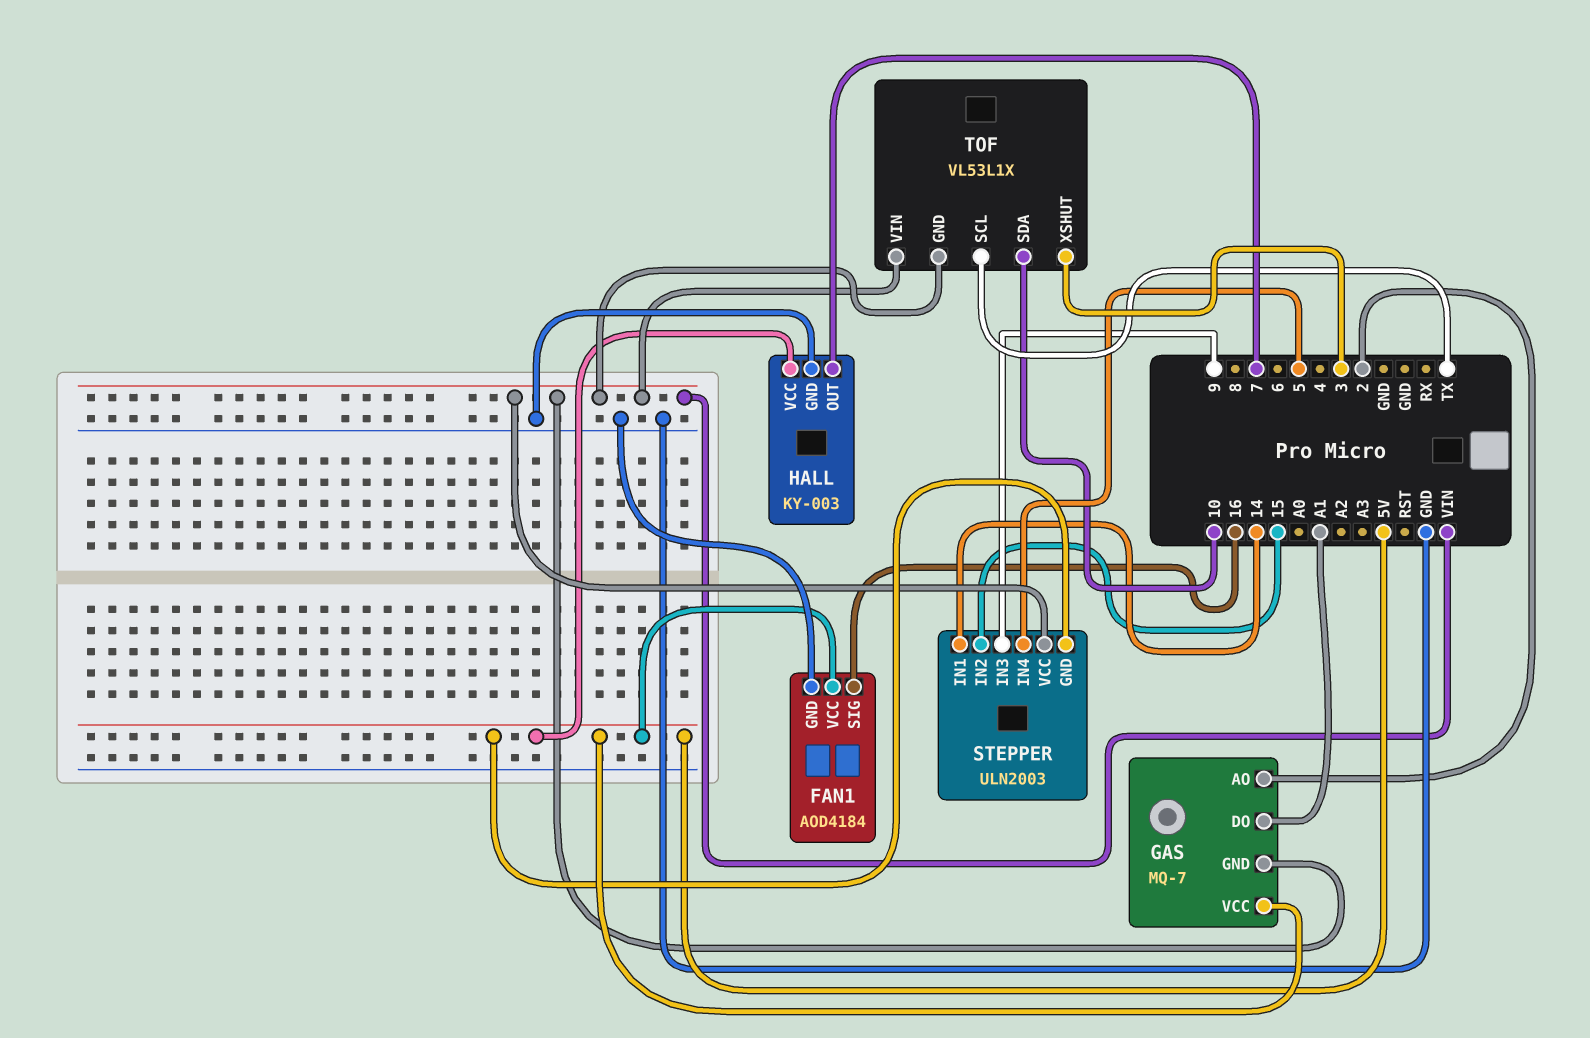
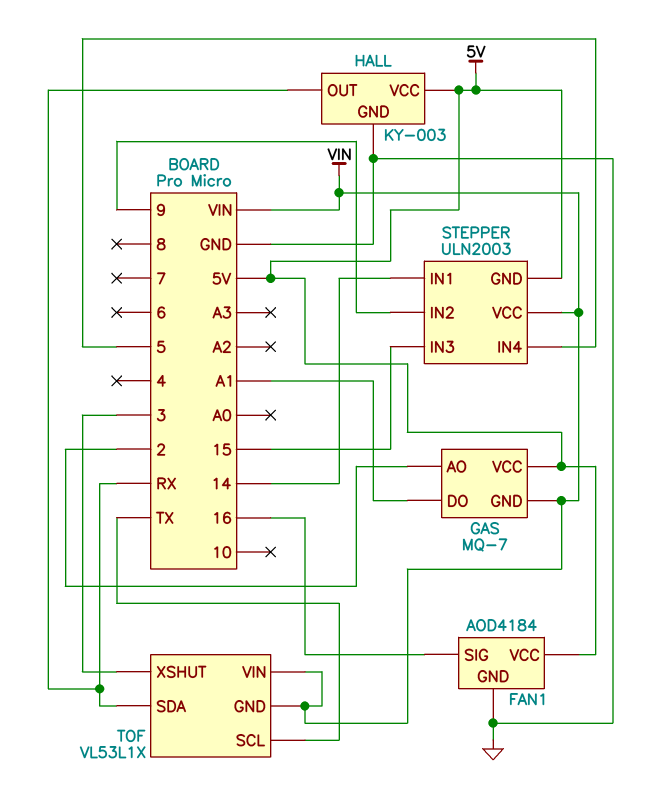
HALL pin OUT: 7 -> RX
STEPPER pin IN2: 15 -> 9
STEPPER pin IN3: 9 -> 15
TOF pin SDA: 10 -> RX

